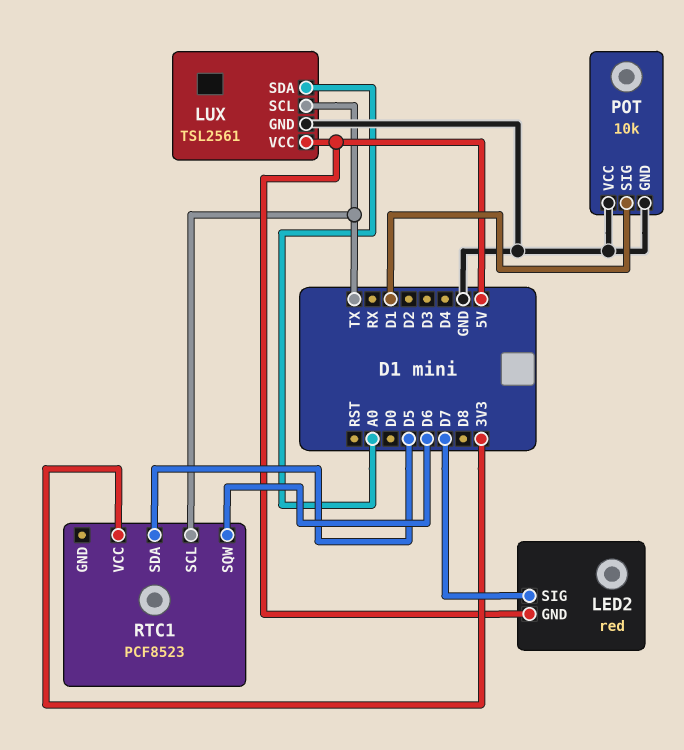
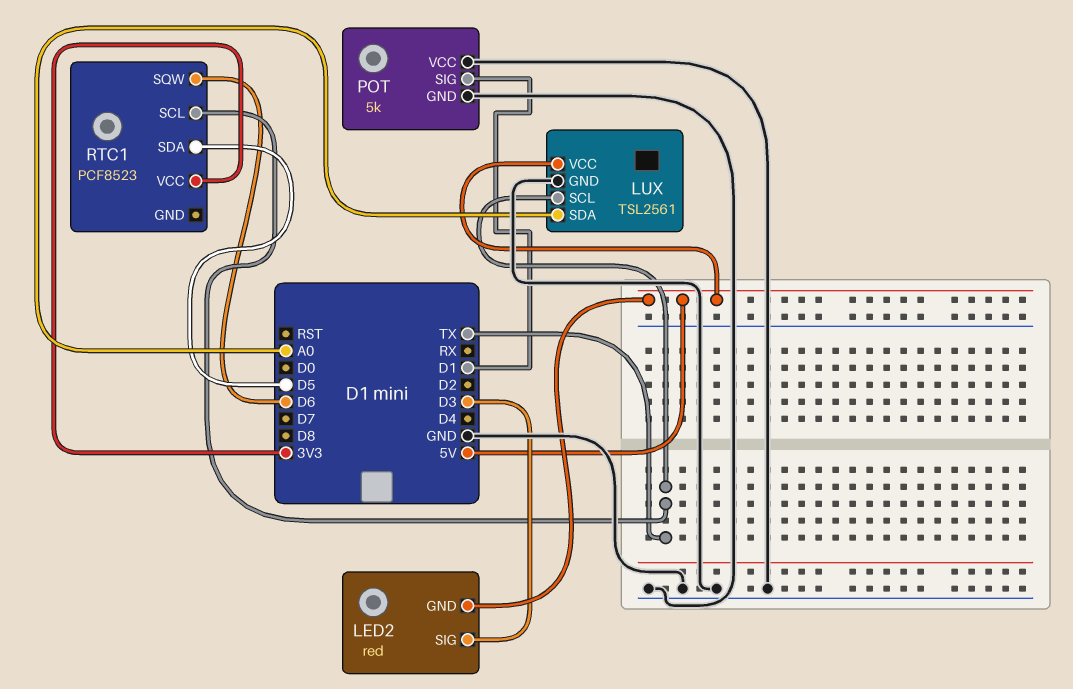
LED2 pin SIG: D7 -> D3
POT: 10k -> 5k

